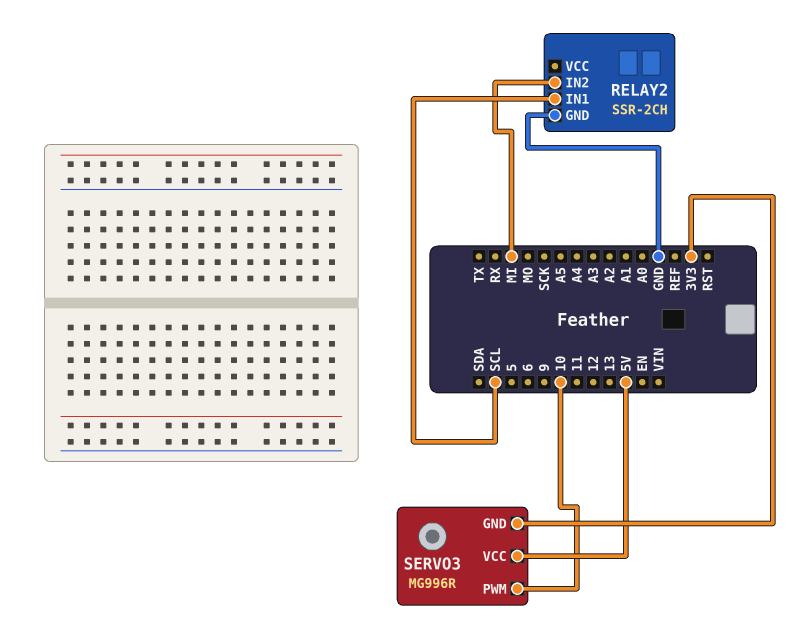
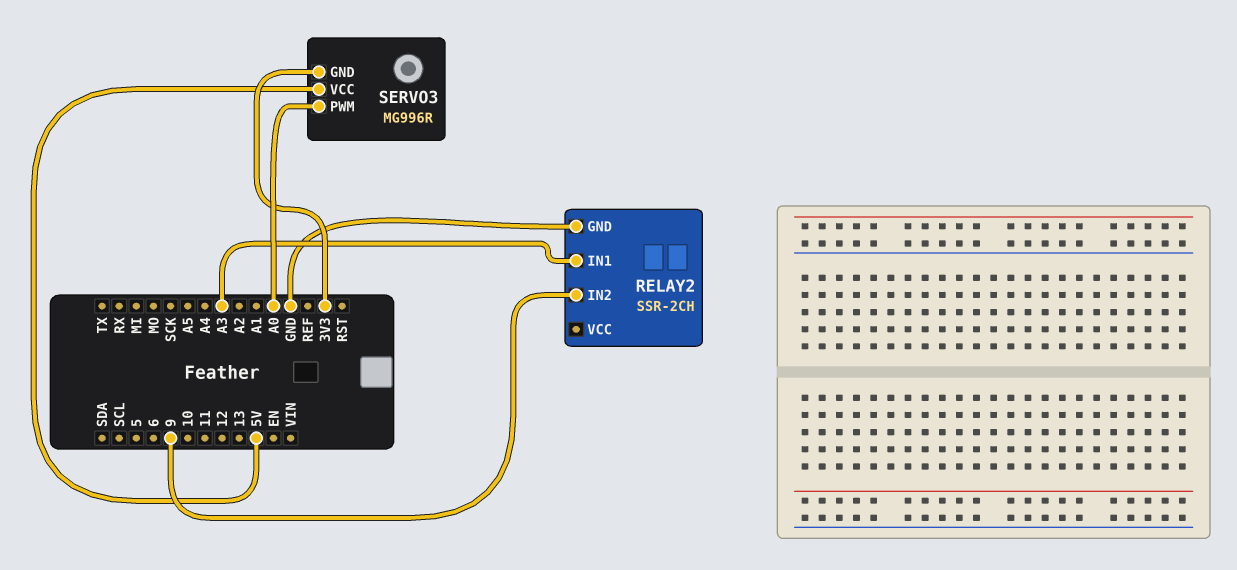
RELAY2 pin IN1: SCL -> A3
RELAY2 pin IN2: MI -> 9
SERVO3 pin PWM: 10 -> A0

